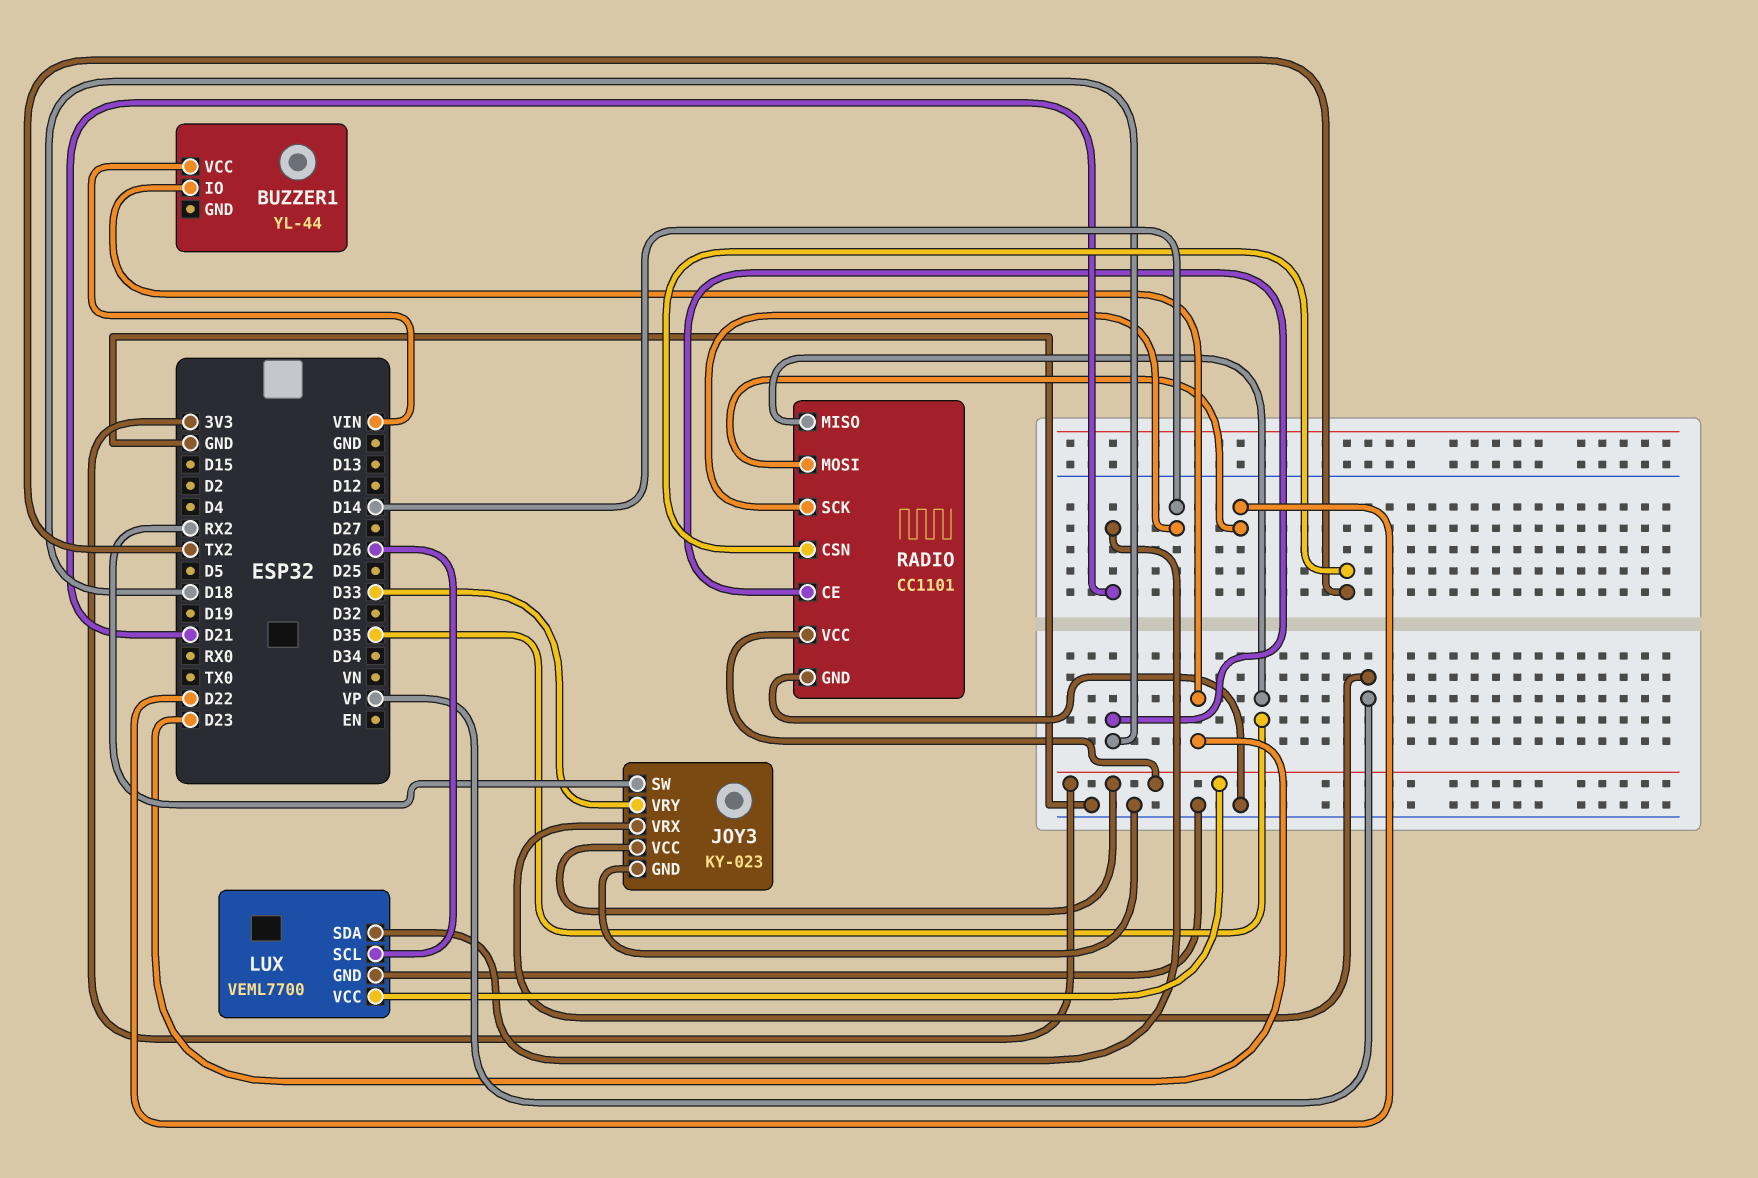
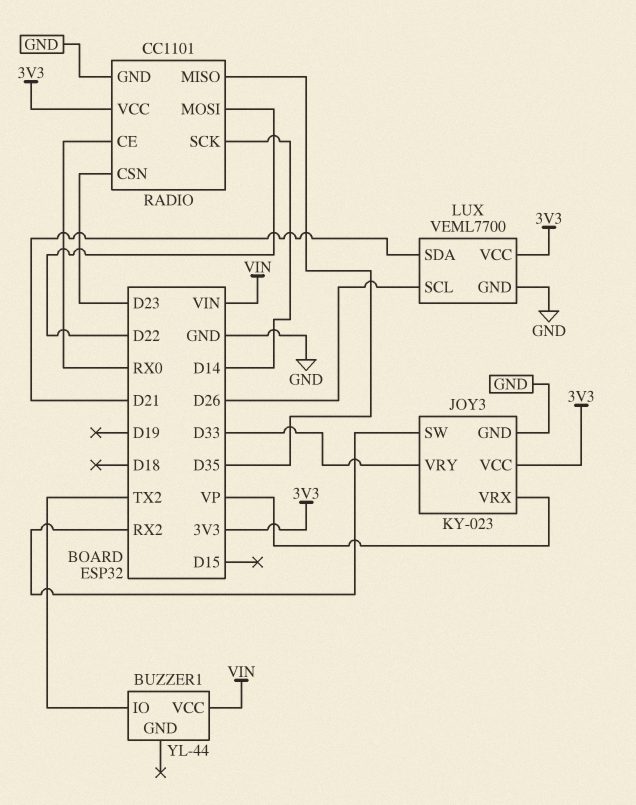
BUZZER1 pin IO: D23 -> TX2
RADIO pin CE: D18 -> RX0
RADIO pin CSN: TX2 -> D23

